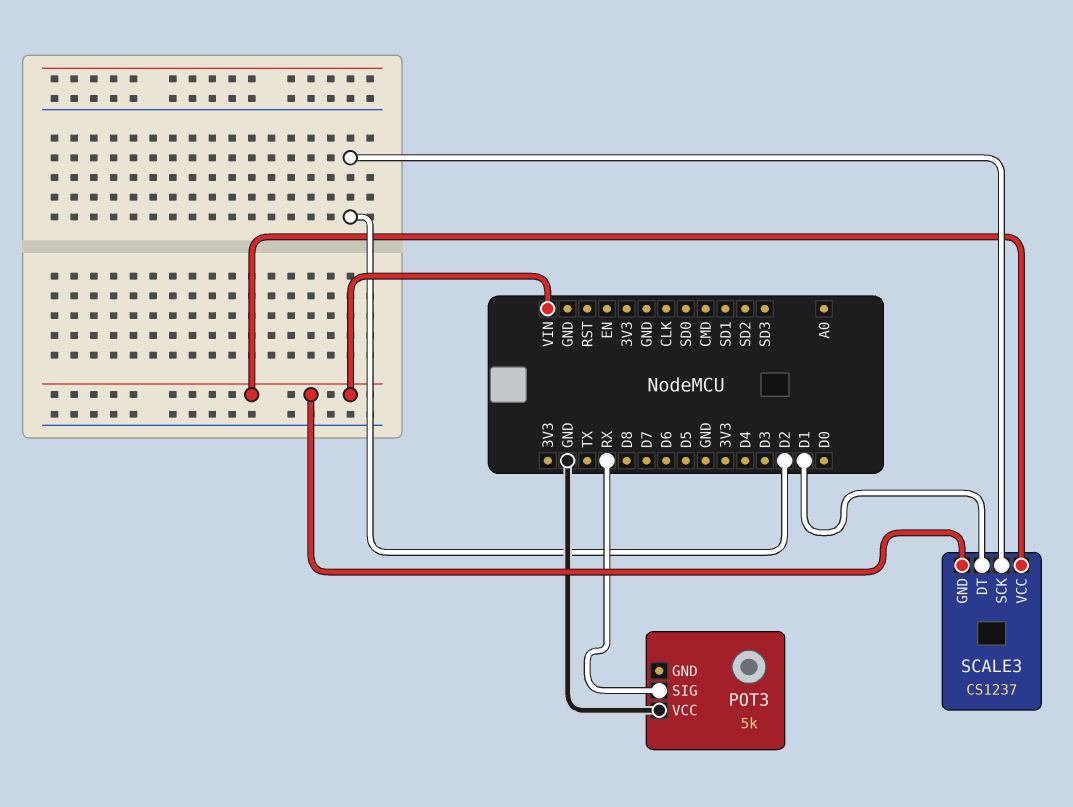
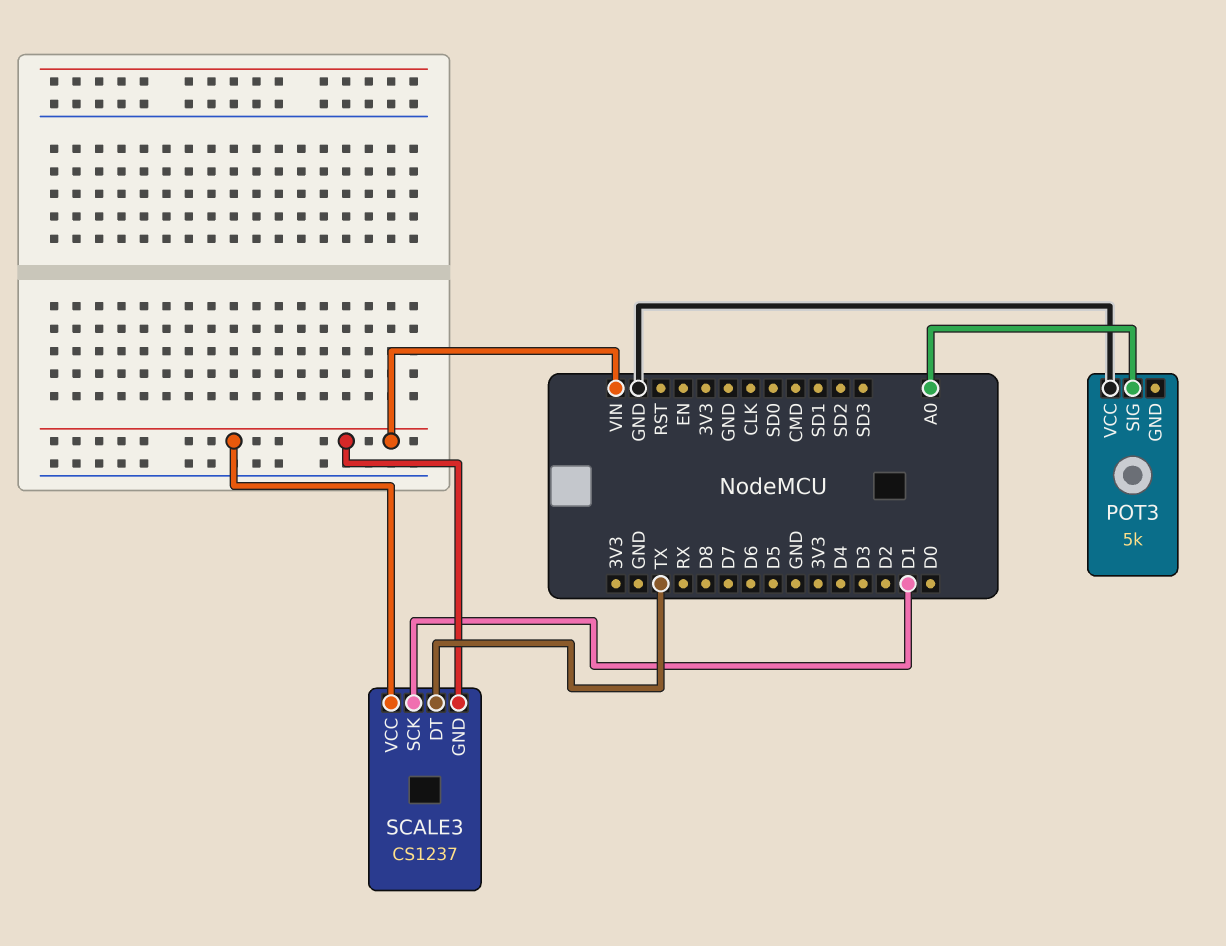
POT3 pin SIG: RX -> A0
SCALE3 pin DT: D1 -> TX
SCALE3 pin SCK: D2 -> D1

